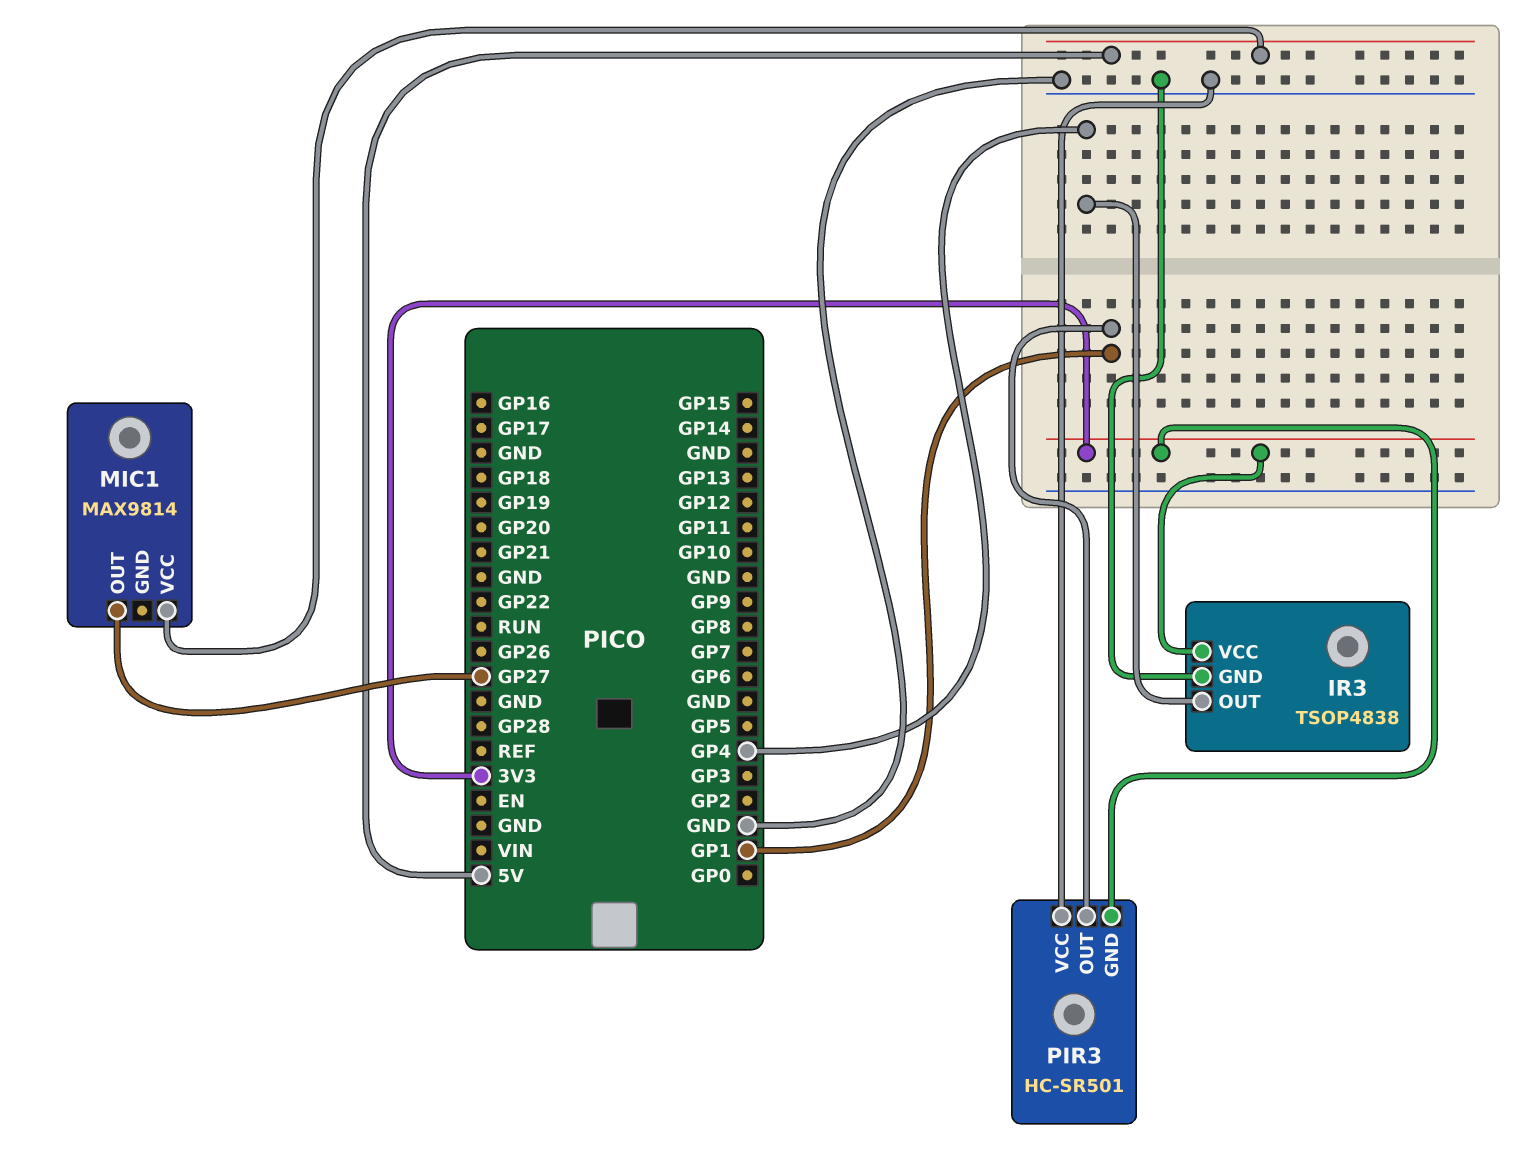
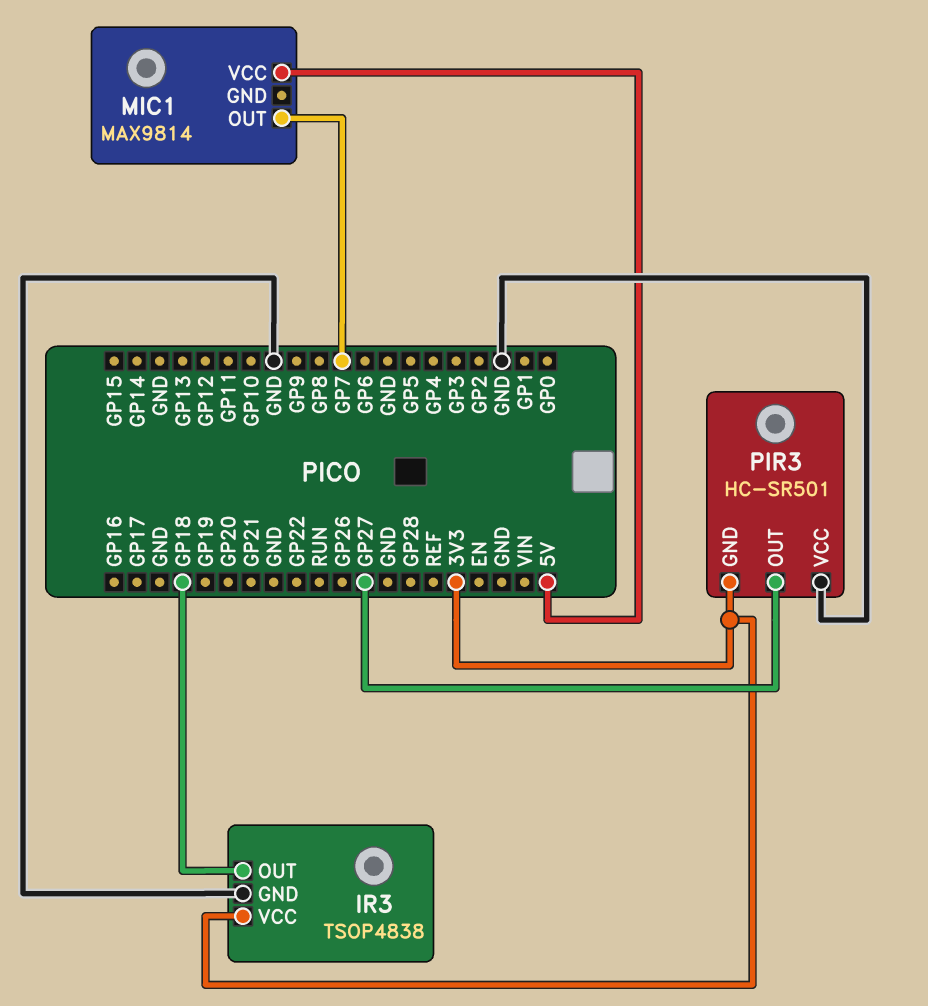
IR3 pin OUT: GP4 -> GP18
MIC1 pin OUT: GP27 -> GP7
PIR3 pin OUT: GP1 -> GP27

